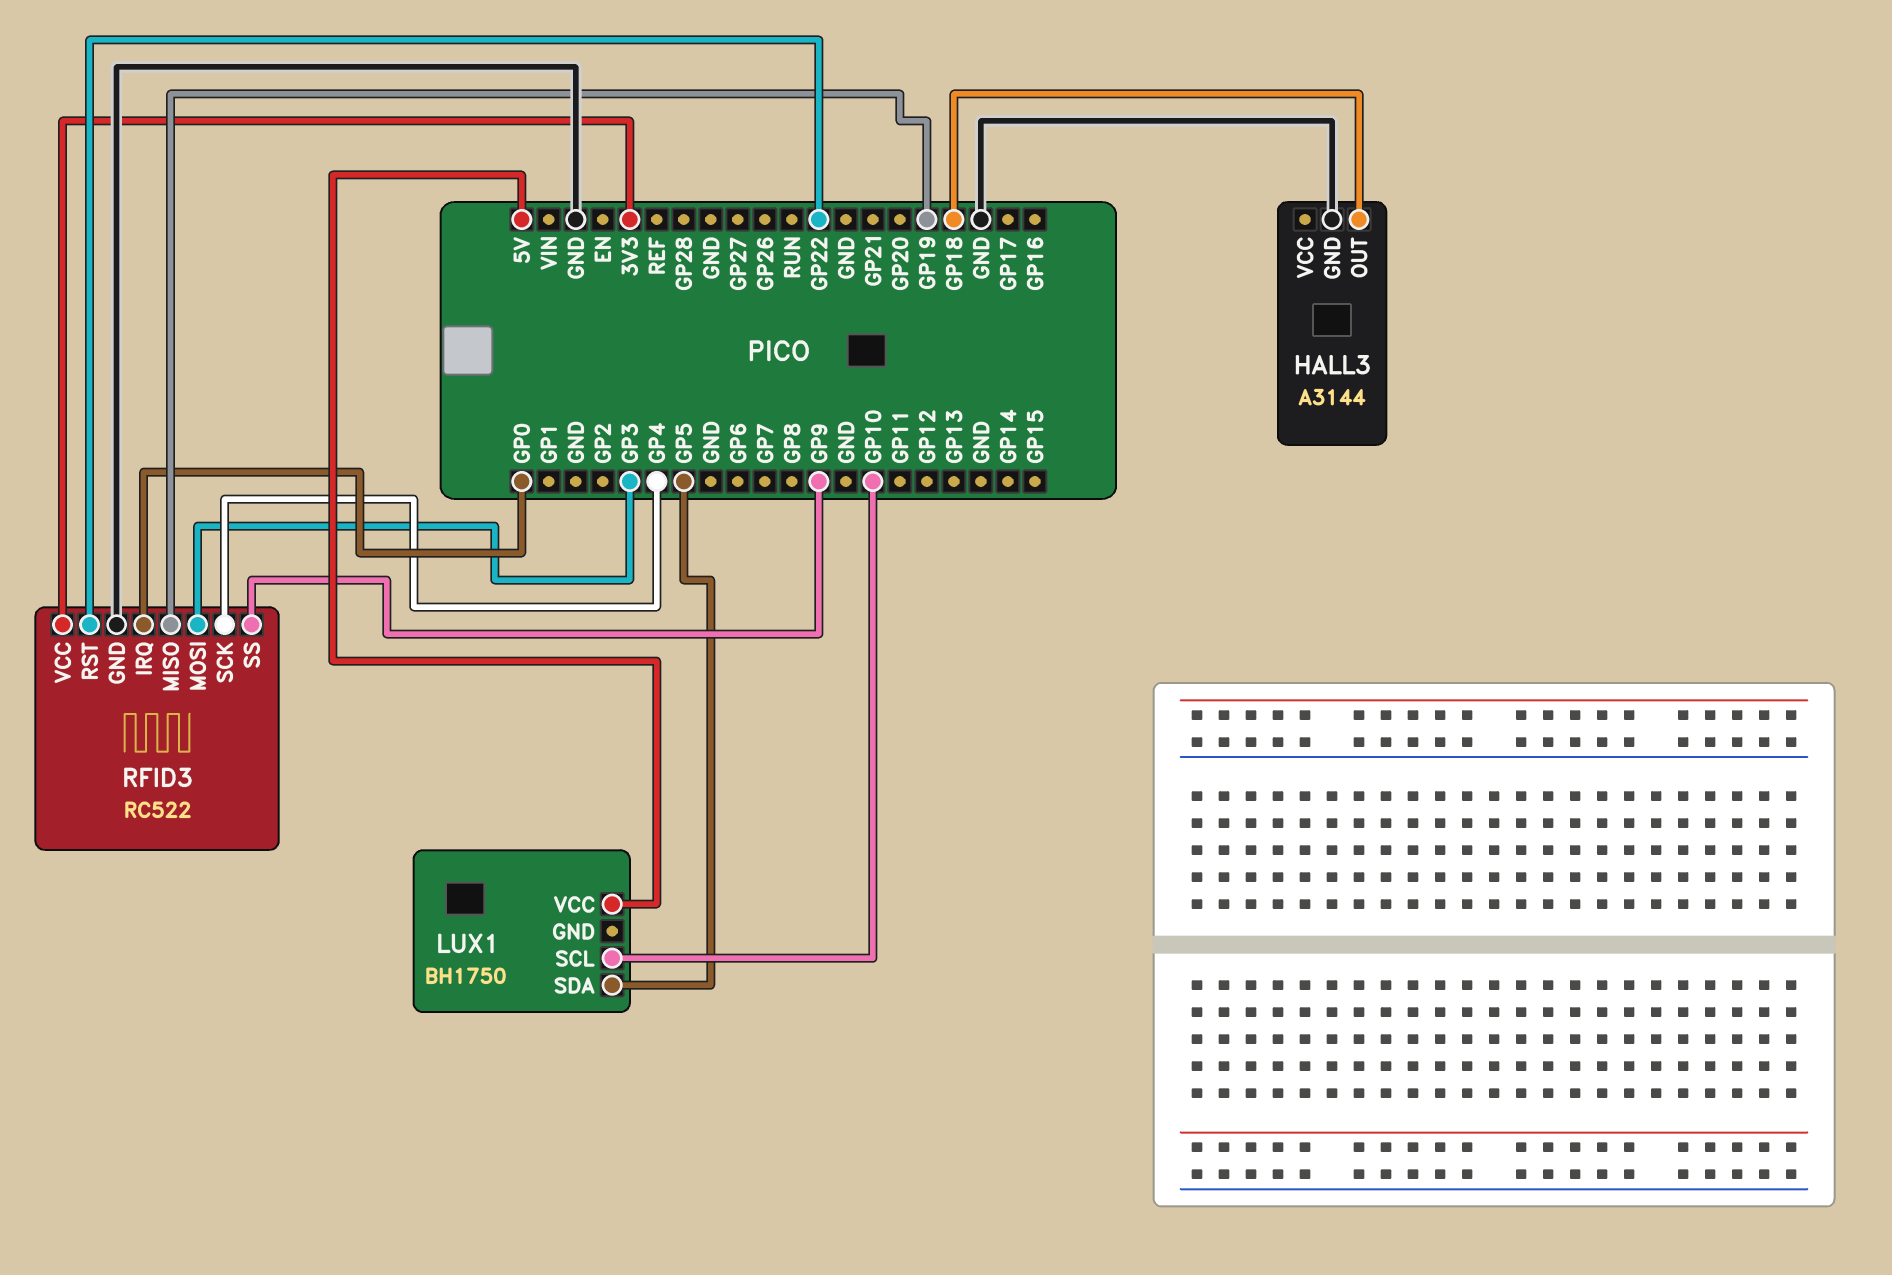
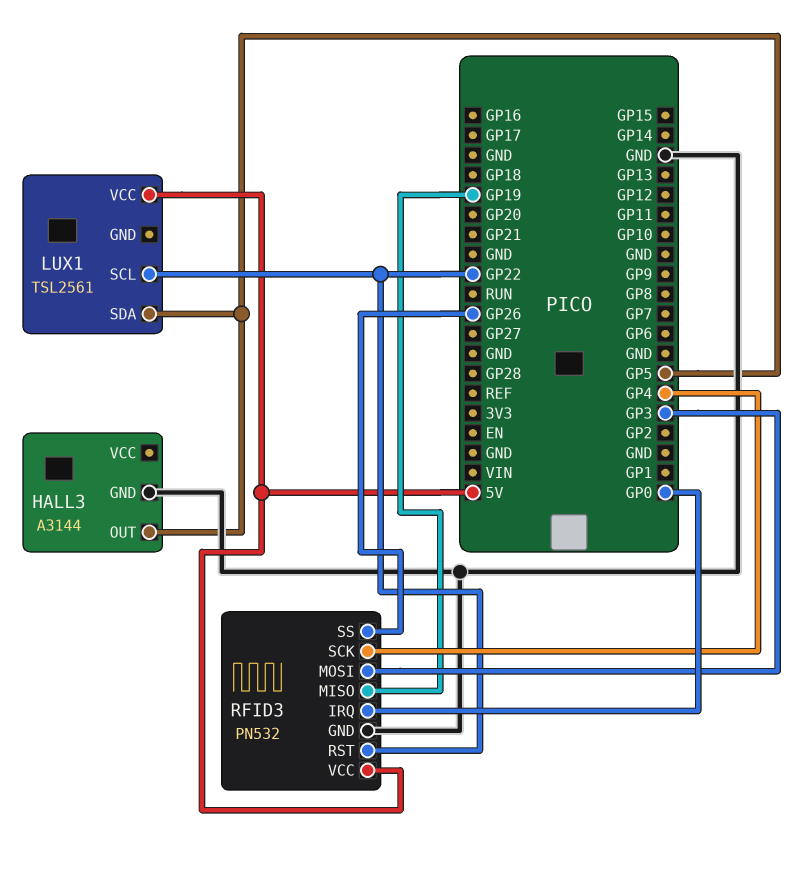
HALL3 pin OUT: GP18 -> GP5
LUX1: BH1750 -> TSL2561
LUX1 pin SCL: GP10 -> GP22
RFID3: RC522 -> PN532
RFID3 pin SS: GP9 -> GP26
RFID3 pin VCC: 3V3 -> 5V

